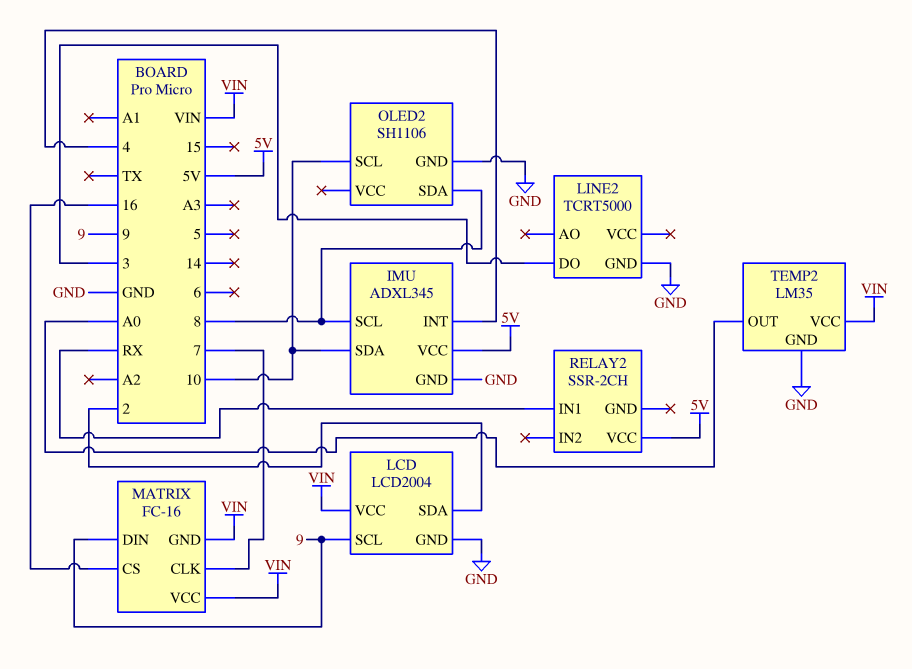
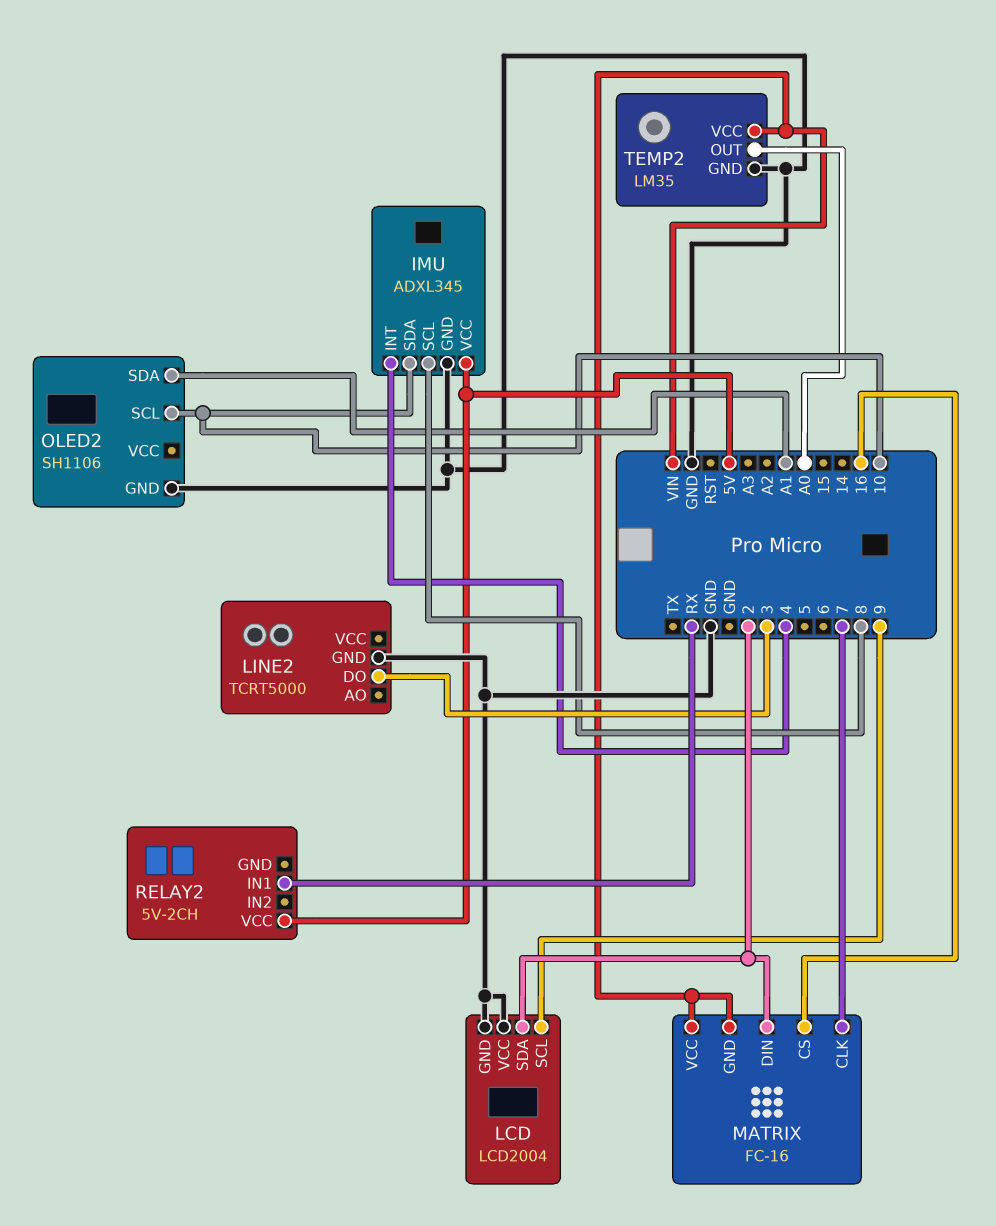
LCD pin VCC: VIN -> GND
MATRIX pin DIN: 9 -> 2
OLED2 pin SDA: 8 -> A1
RELAY2: SSR-2CH -> 5V-2CH

